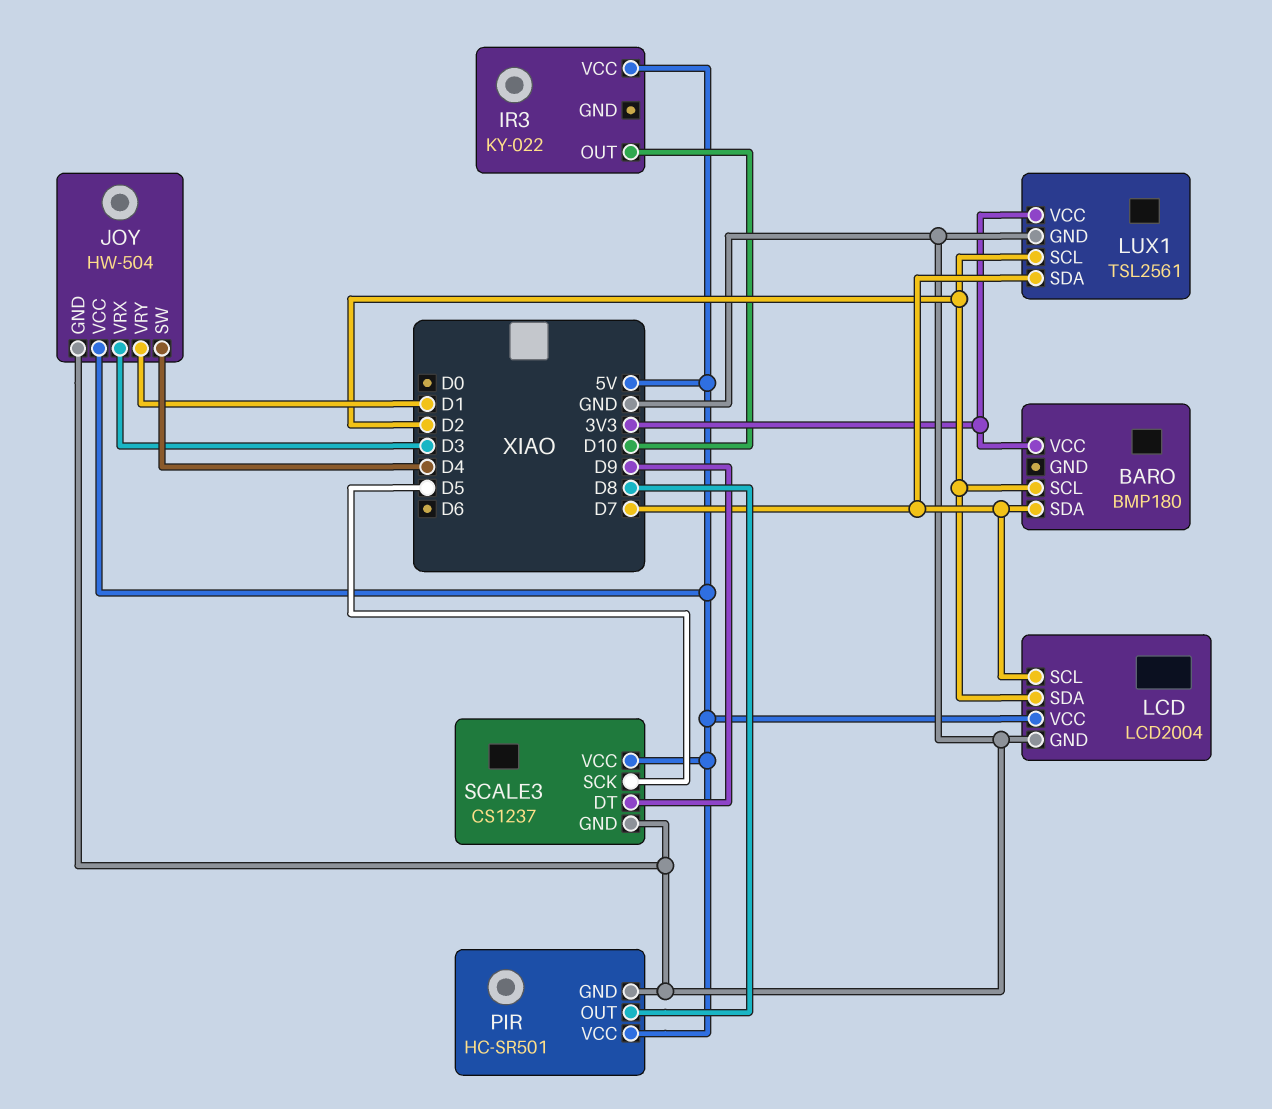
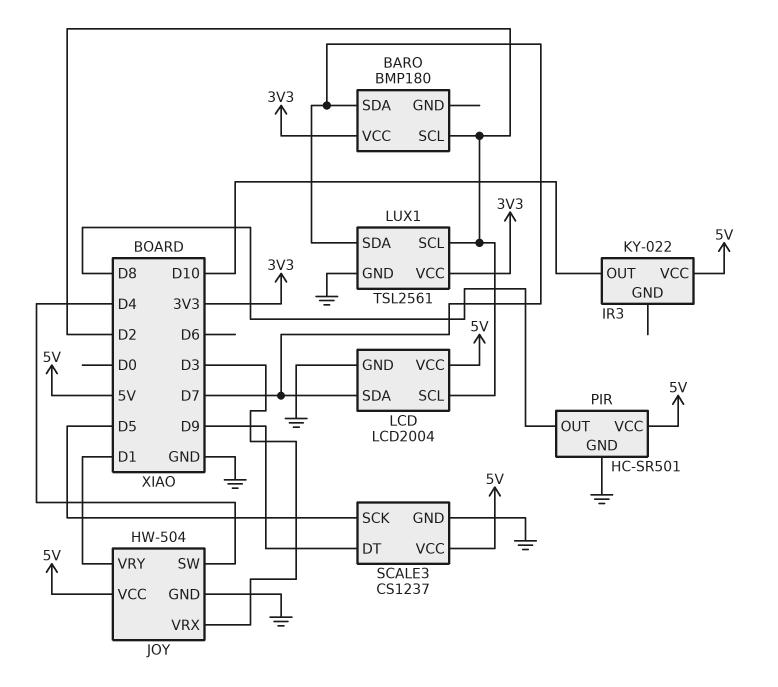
LCD pin SCL: D7 -> D2
LCD pin SDA: D2 -> D7

